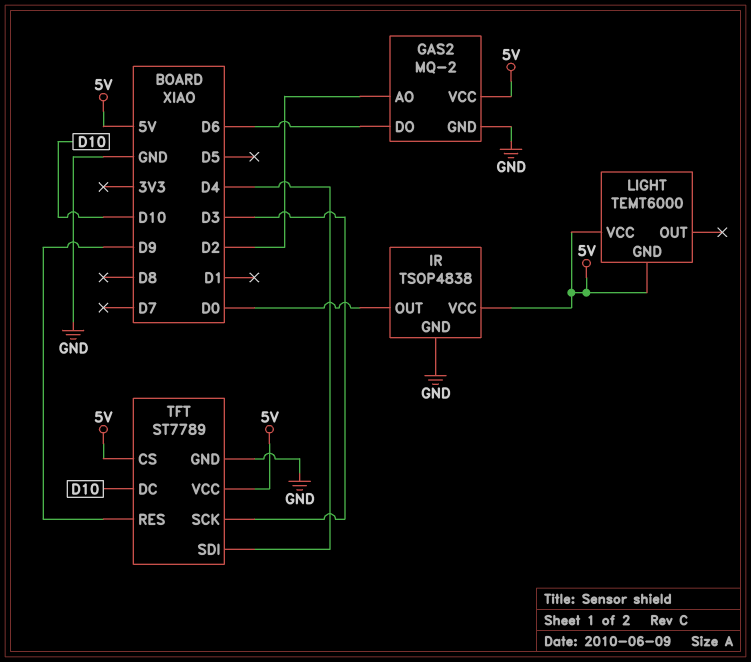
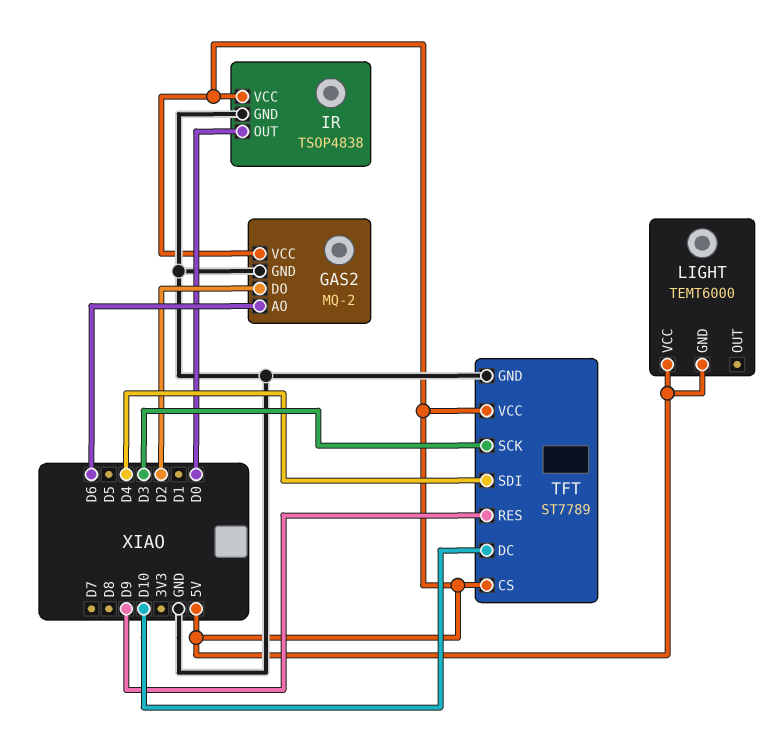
GAS2 pin AO: D2 -> D6
GAS2 pin DO: D6 -> D2

